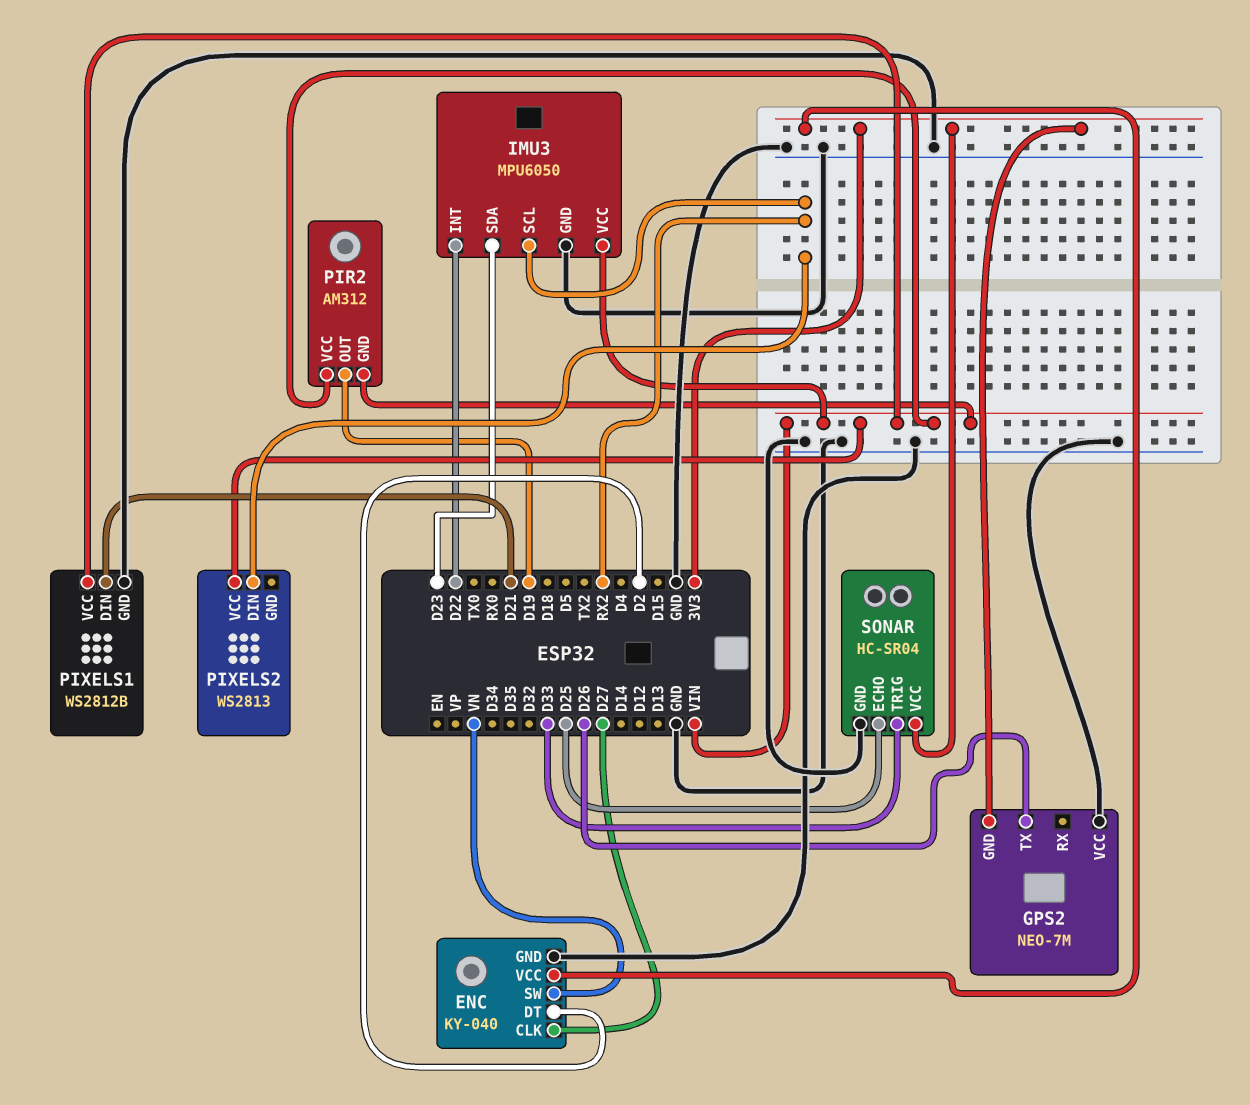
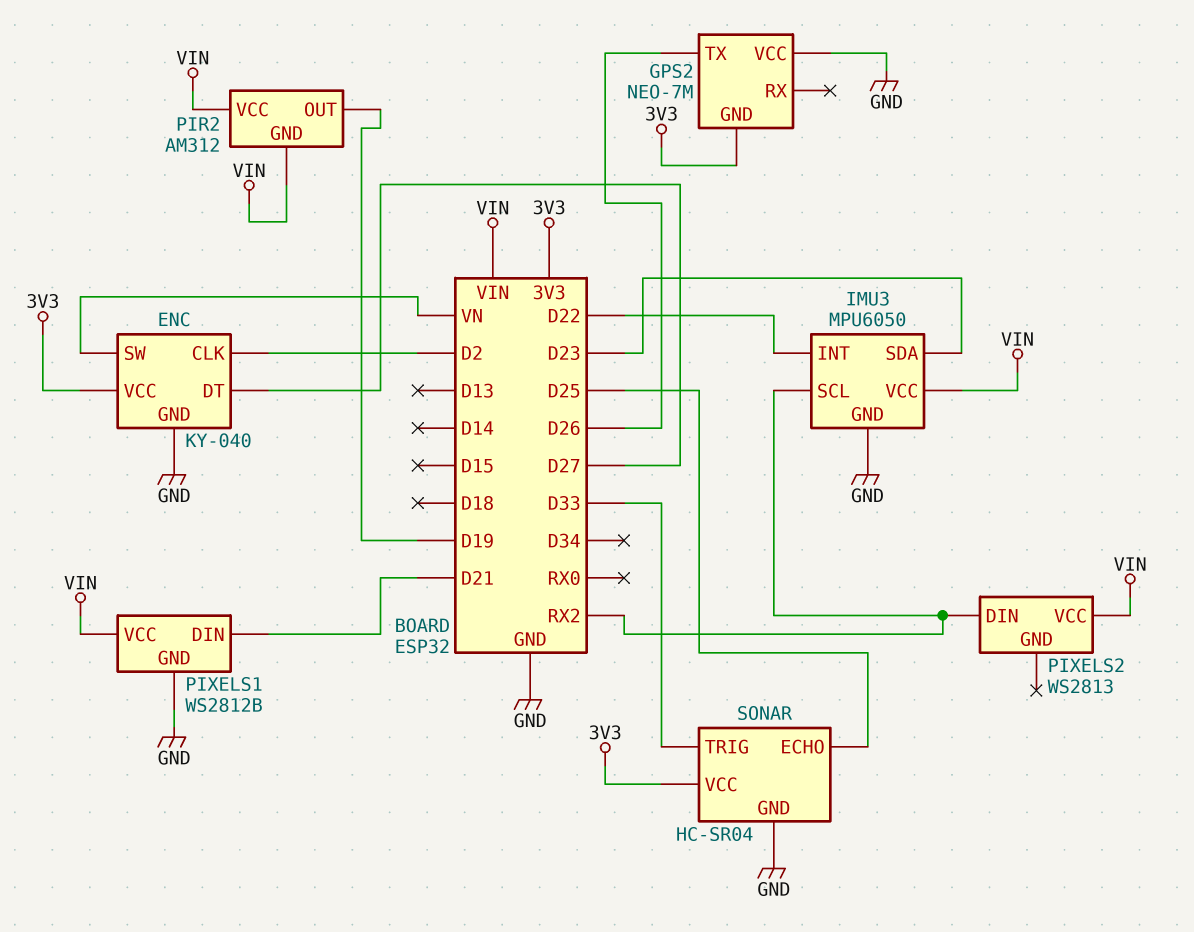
ENC pin CLK: D27 -> D2
ENC pin DT: D2 -> D27

